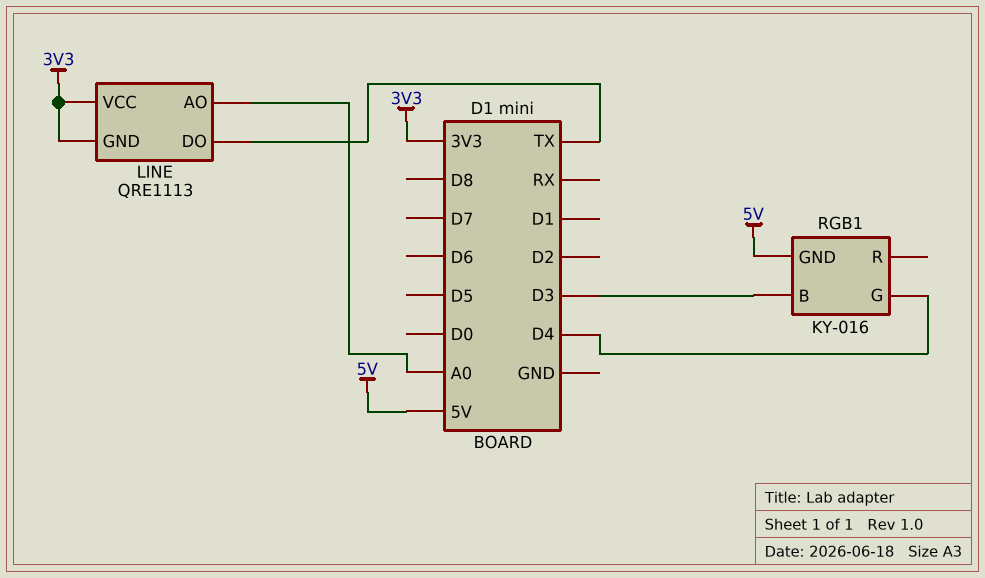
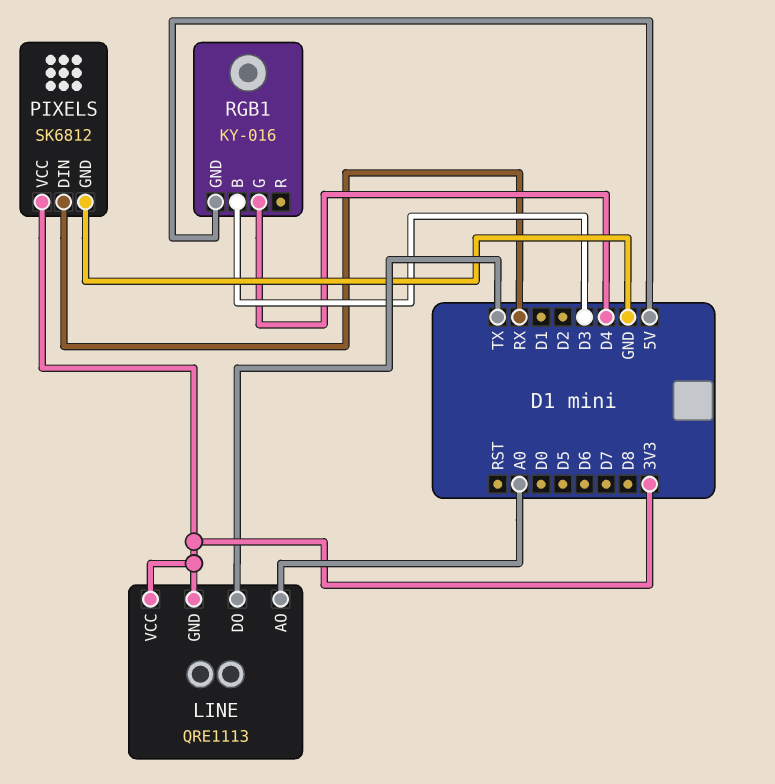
PIXELS: none -> SK6812
PIXELS pin DIN: none -> RX
PIXELS pin GND: none -> GND
PIXELS pin VCC: none -> 3V3

